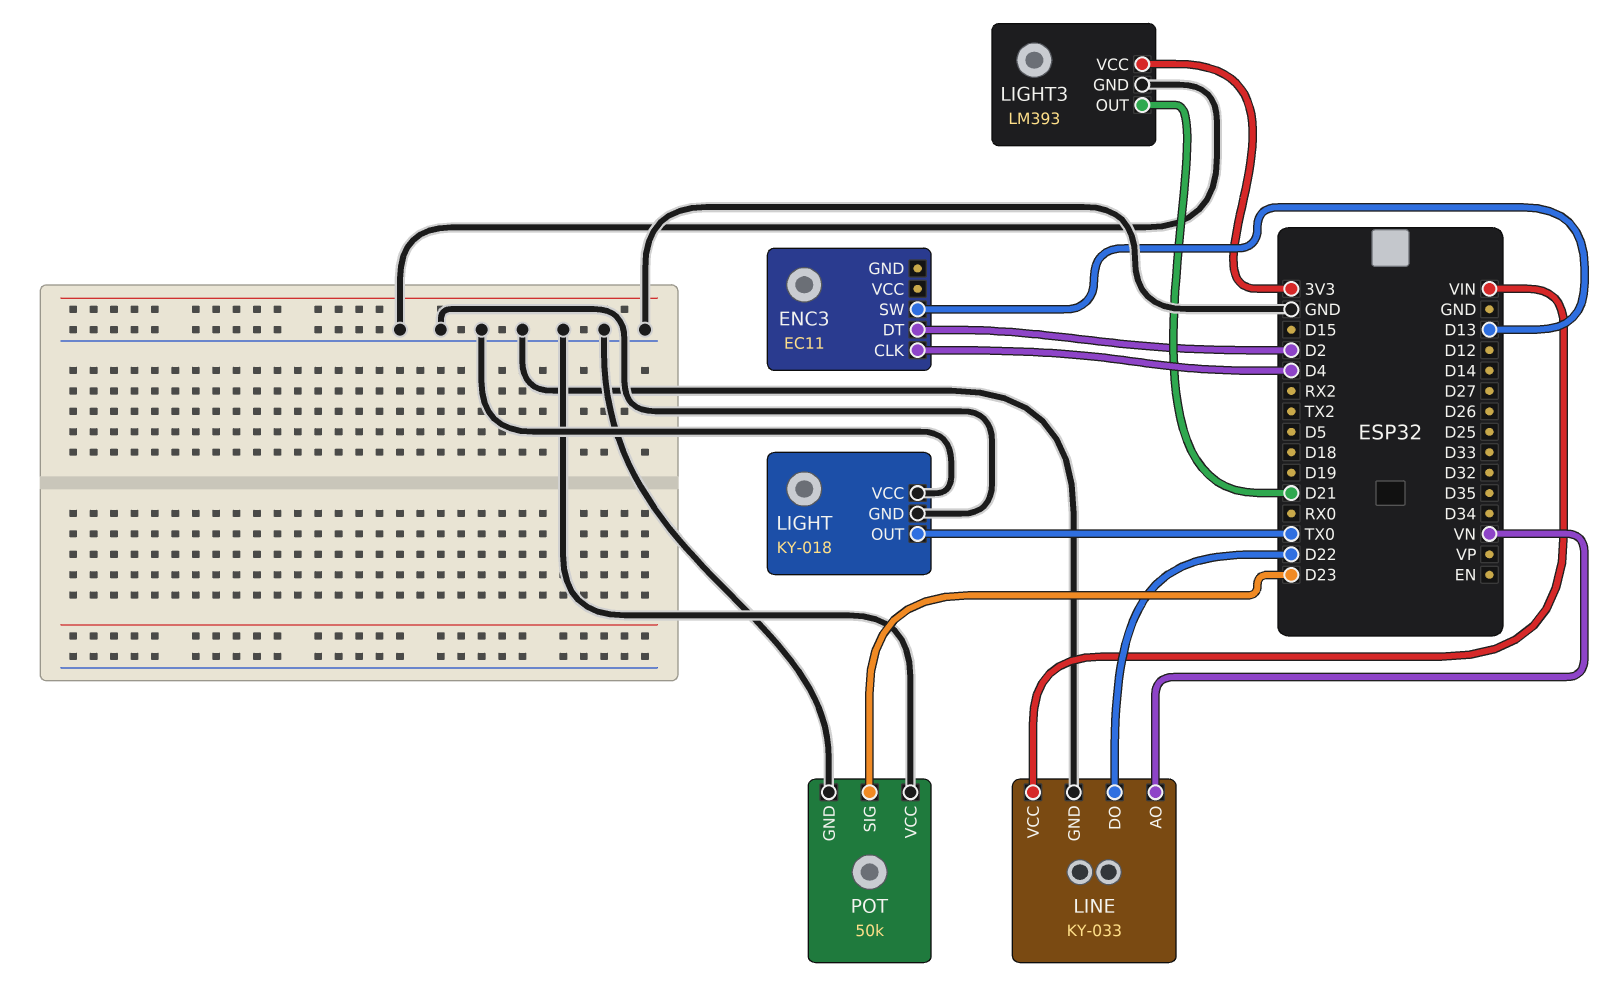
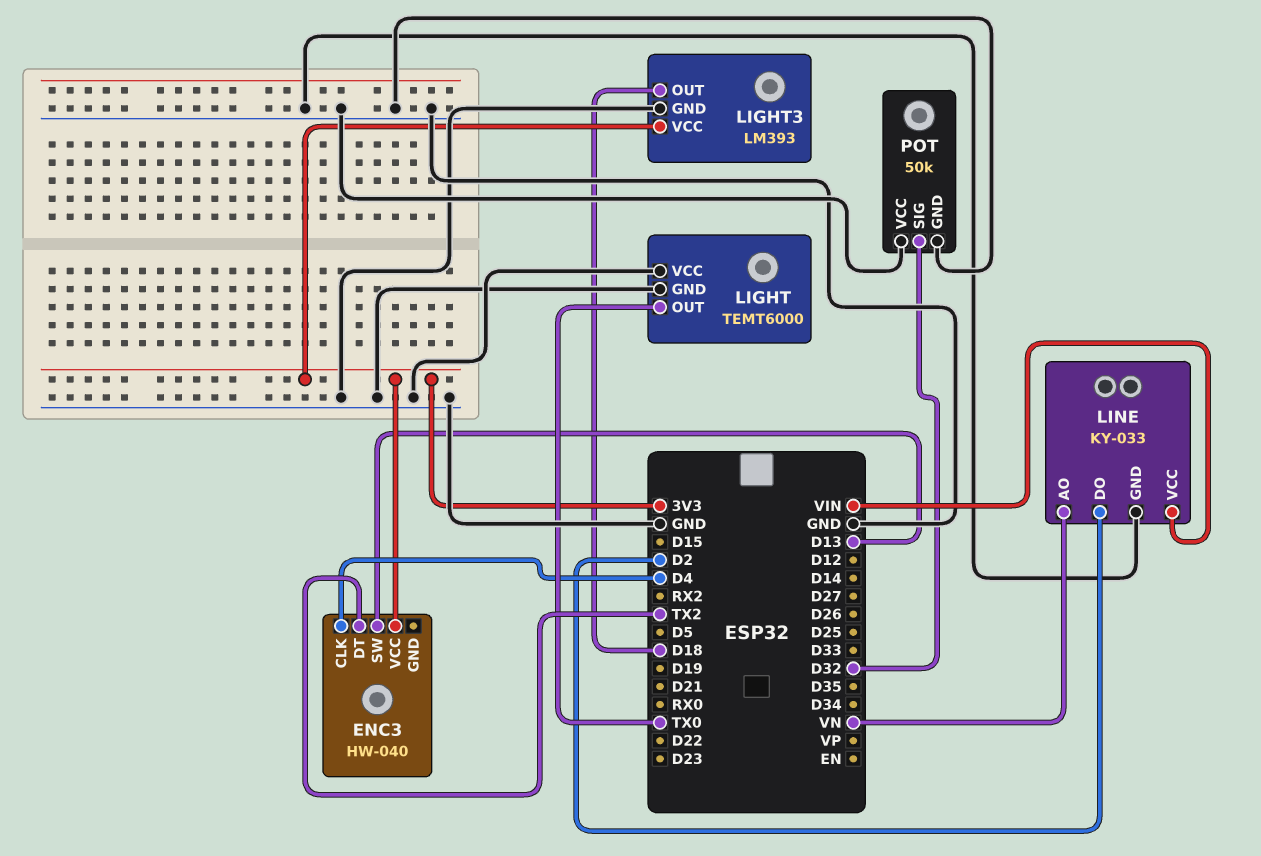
ENC3: EC11 -> HW-040
ENC3 pin DT: D2 -> TX2
ENC3 pin VCC: none -> 3V3
LIGHT: KY-018 -> TEMT6000
LIGHT3 pin OUT: D21 -> D18
LINE pin DO: D22 -> D2
POT pin SIG: D23 -> D32

